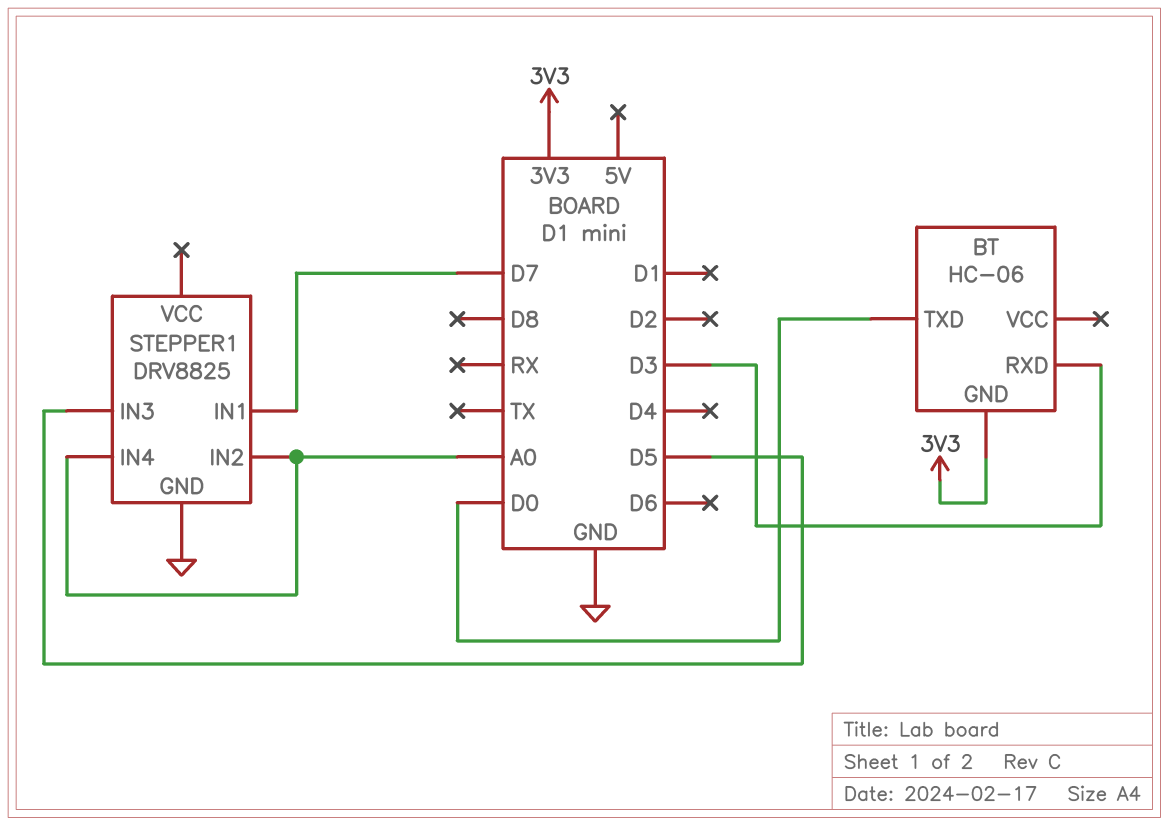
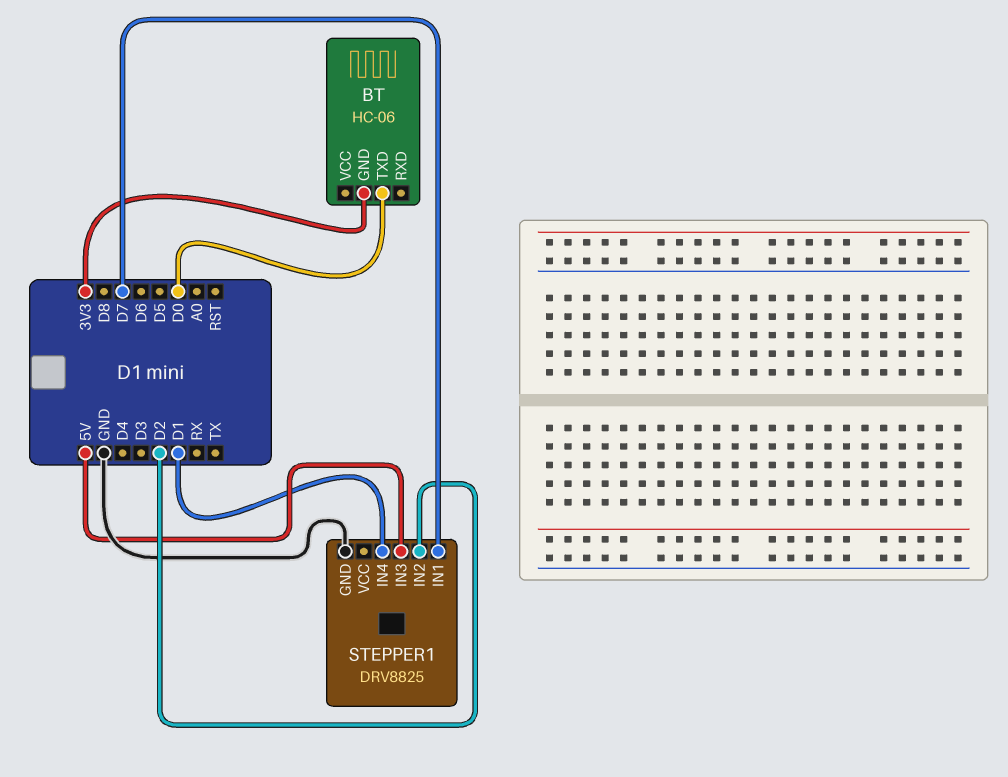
BT pin RXD: D3 -> none
STEPPER1 pin IN2: A0 -> D2
STEPPER1 pin IN3: D5 -> 5V
STEPPER1 pin IN4: A0 -> D1

